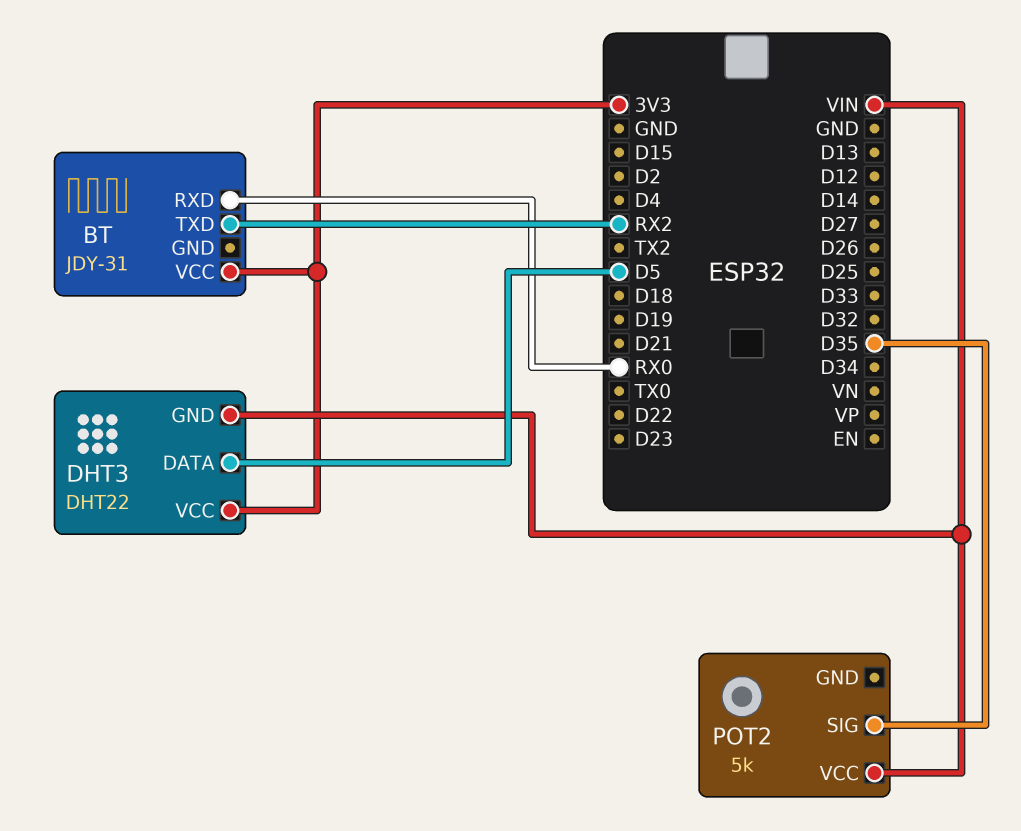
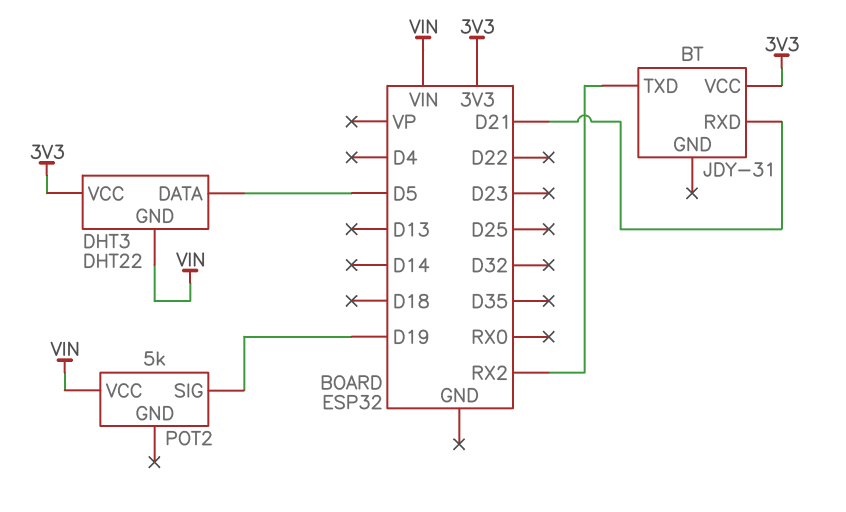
BT pin RXD: RX0 -> D21
POT2 pin SIG: D35 -> D19

